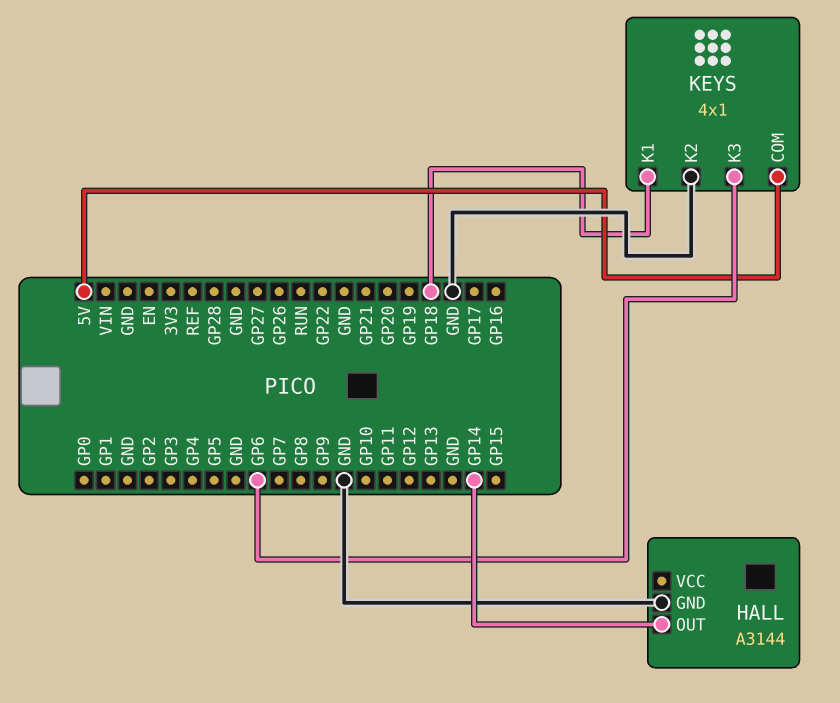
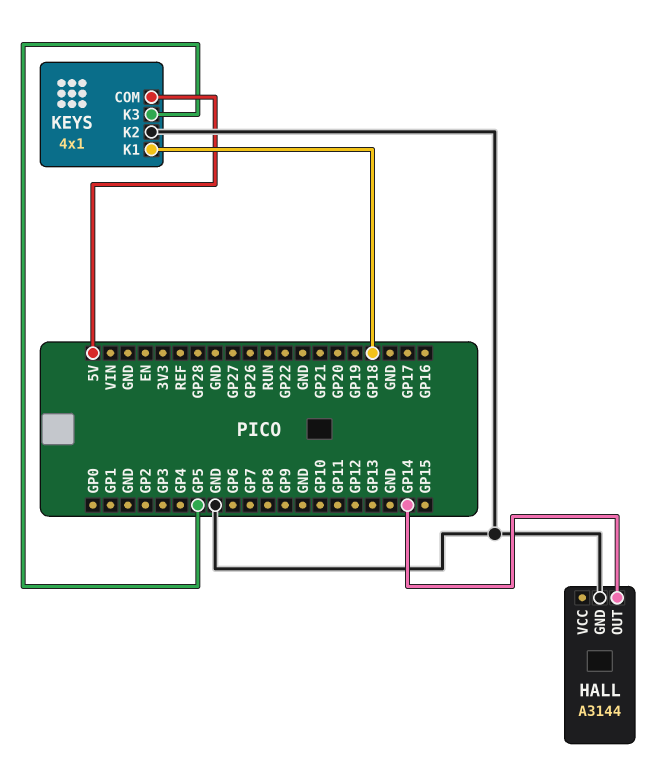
KEYS pin K3: GP6 -> GP5

